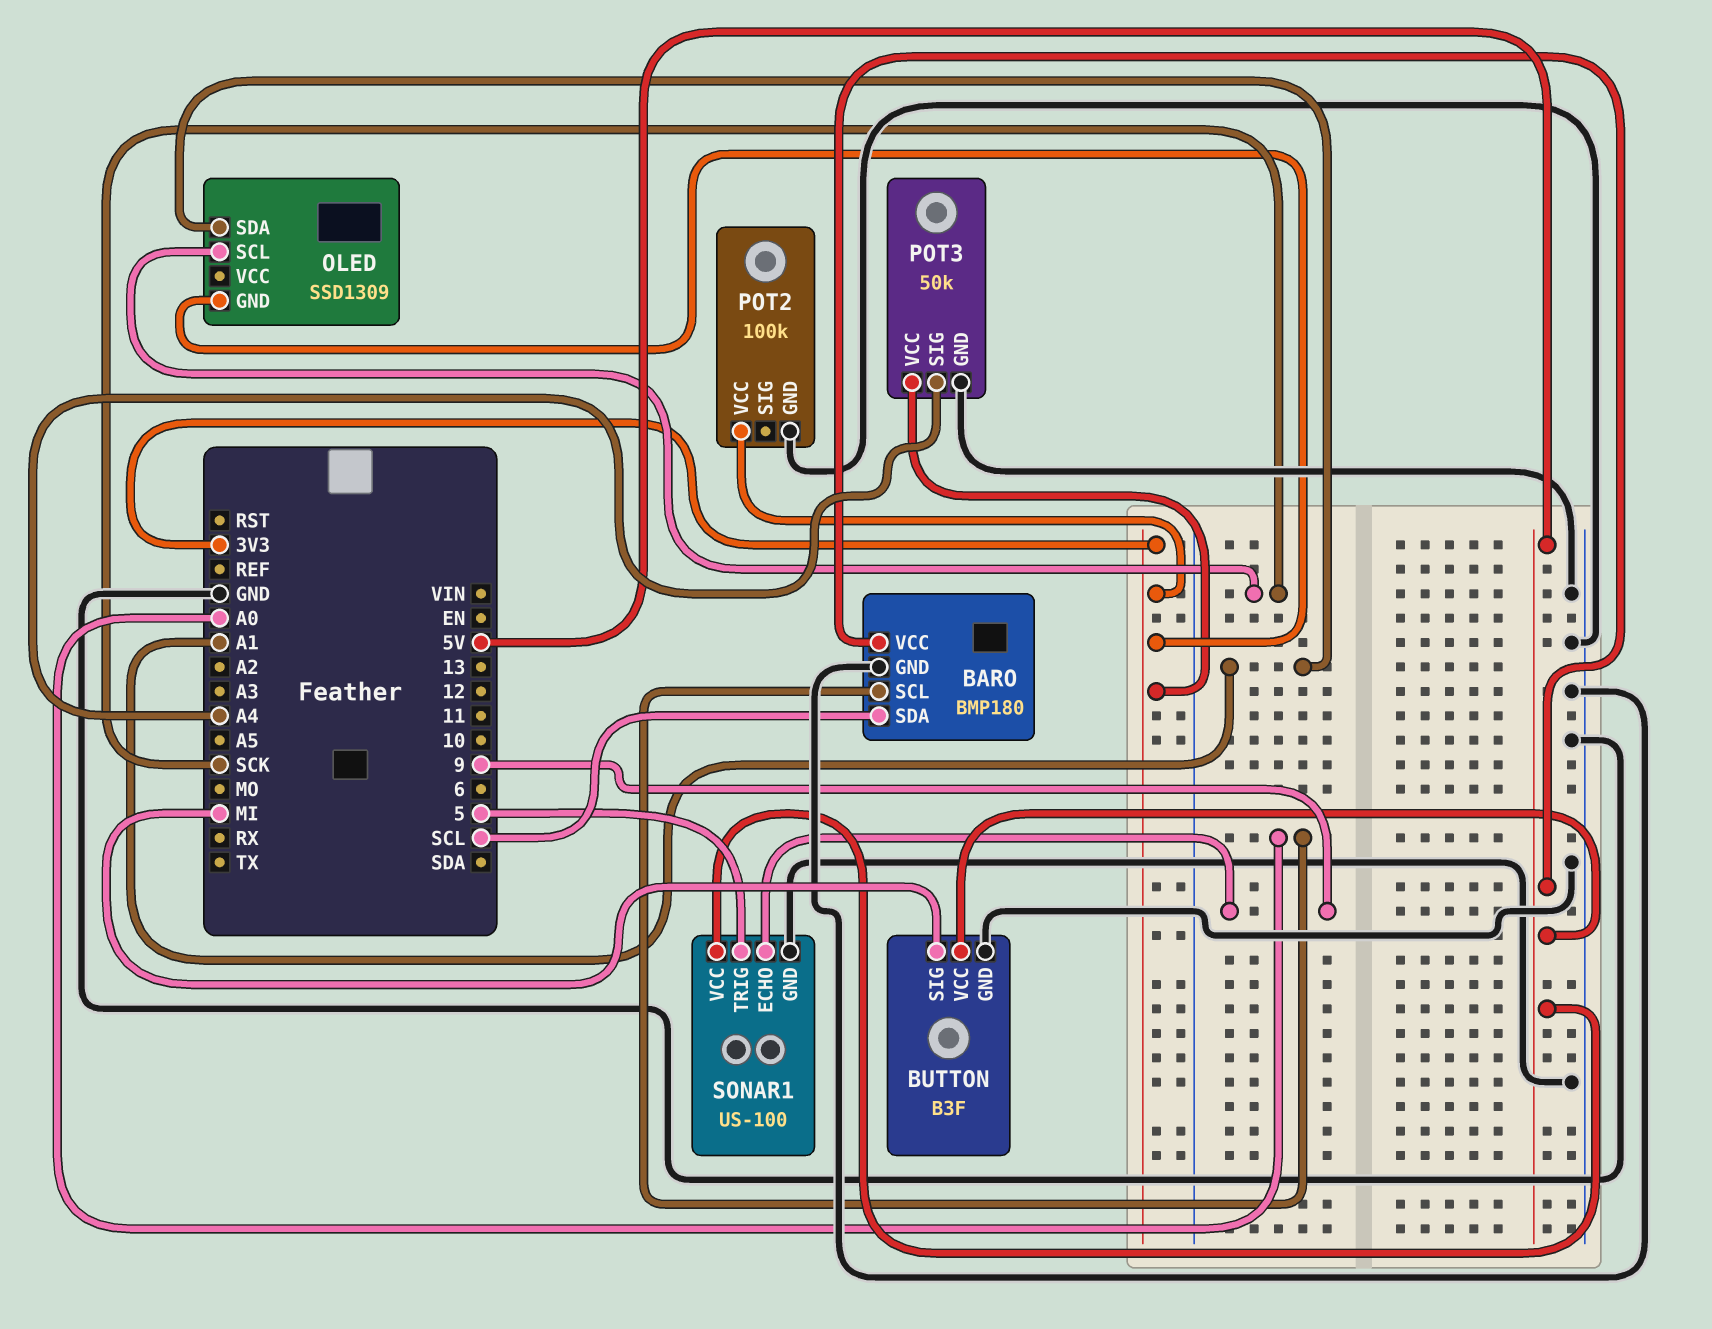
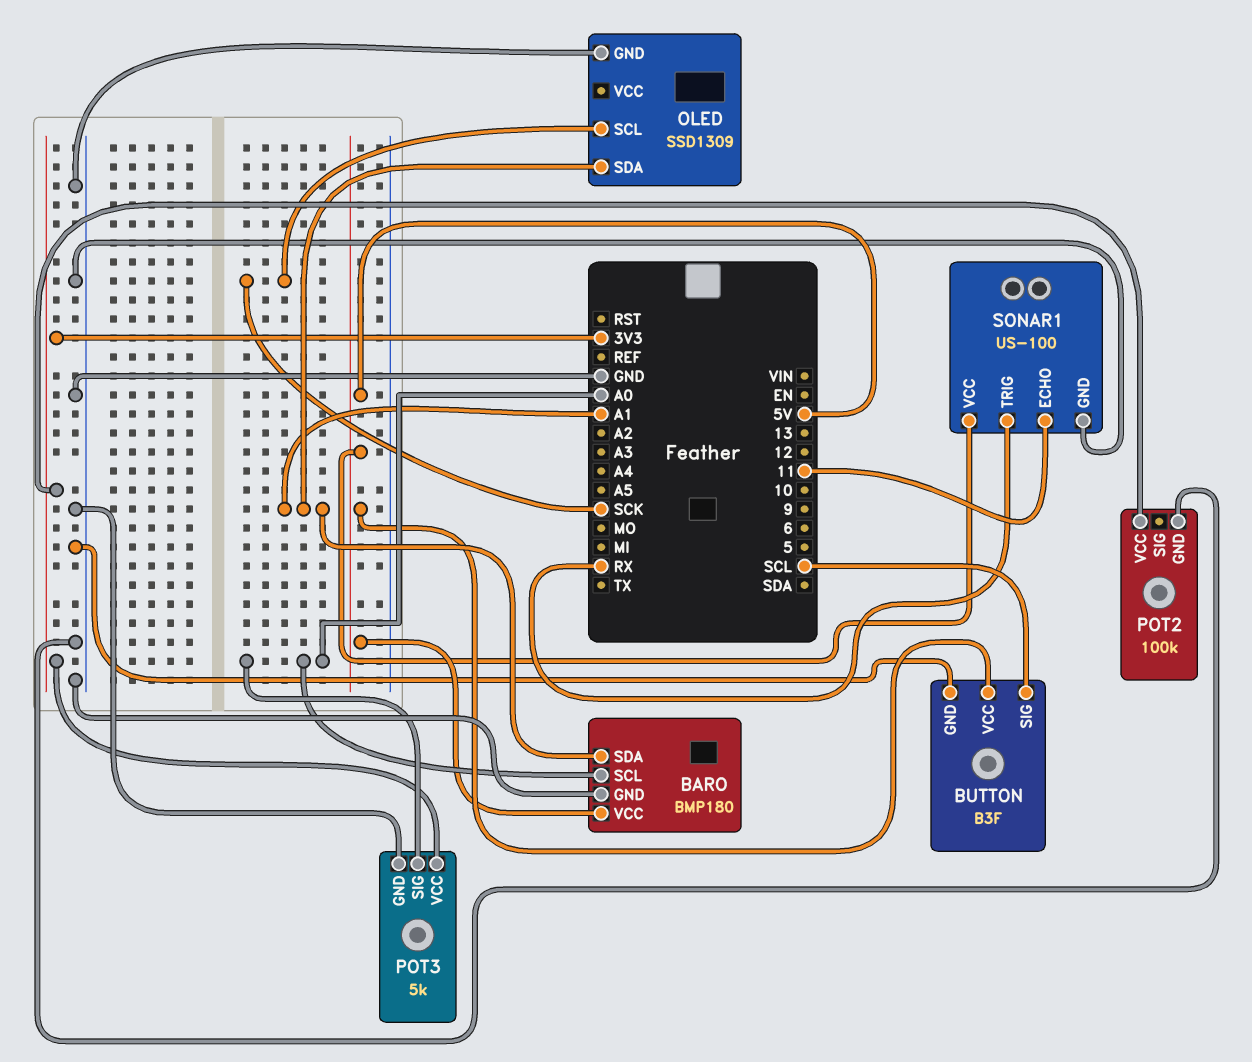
BARO pin SDA: SCL -> A1
BUTTON pin SIG: MI -> SCL
OLED pin GND: 3V3 -> GND
POT3: 50k -> 5k
POT3 pin SIG: A4 -> A0
SONAR1 pin ECHO: 9 -> 11
SONAR1 pin TRIG: 5 -> RX

